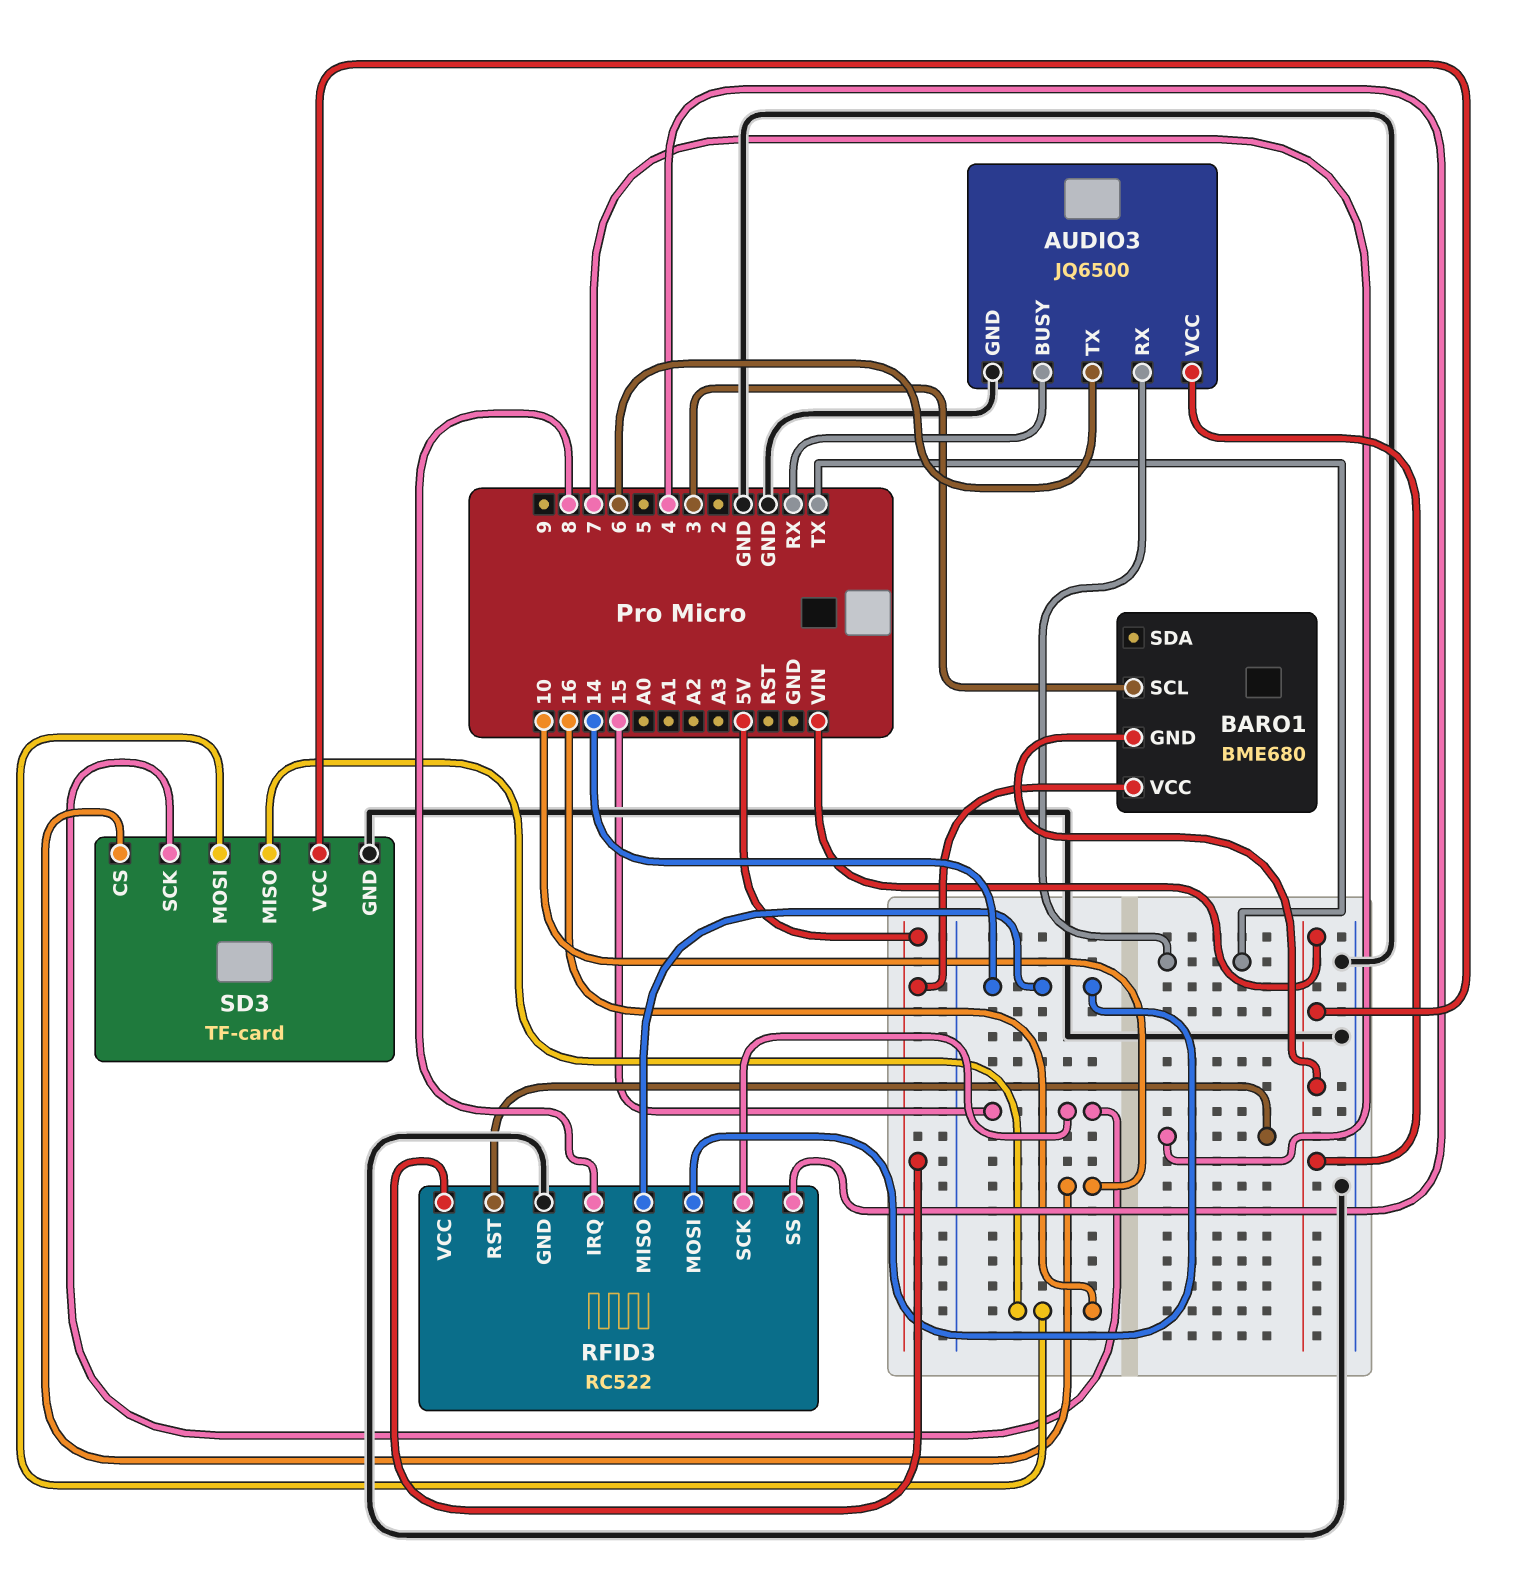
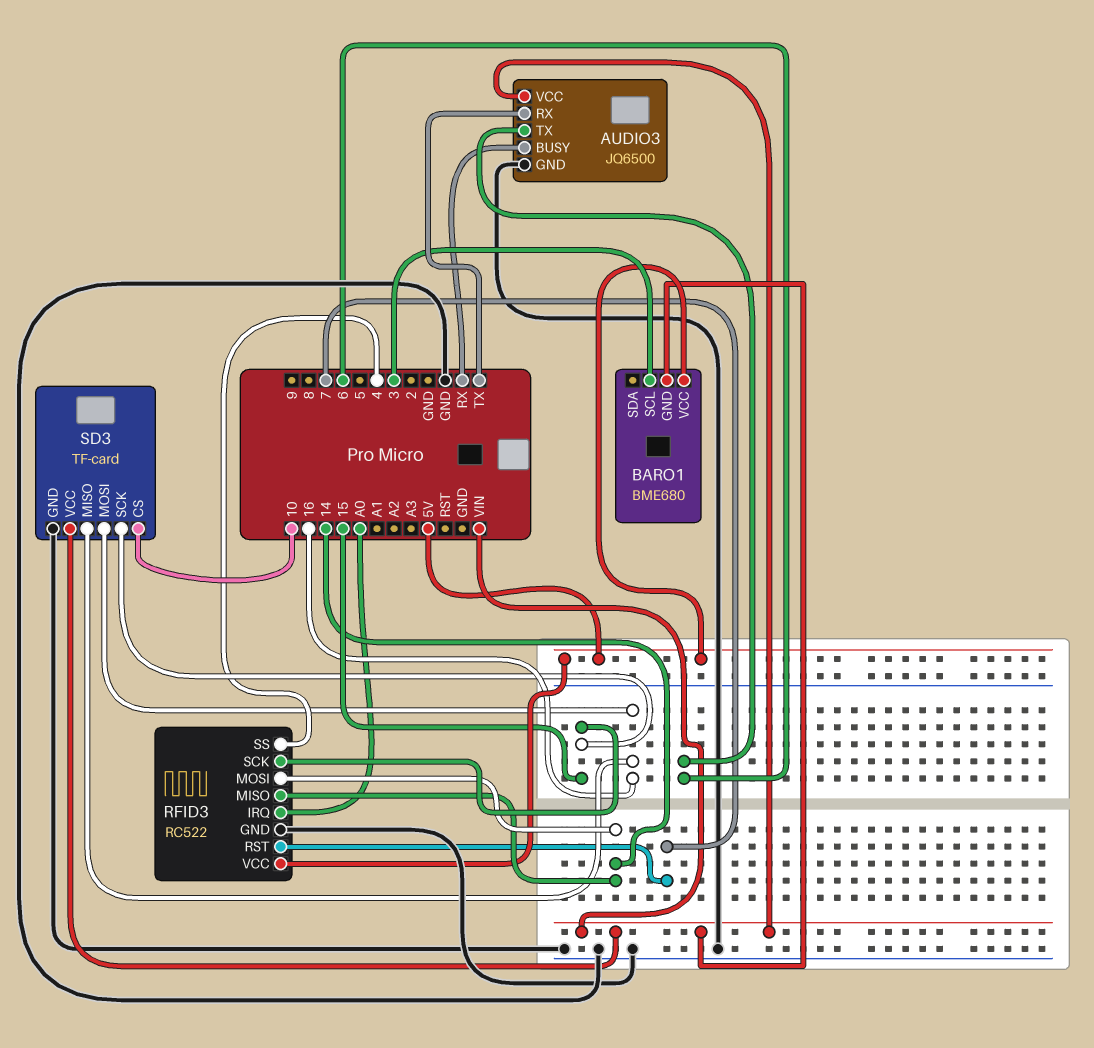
RFID3 pin IRQ: 8 -> A0

